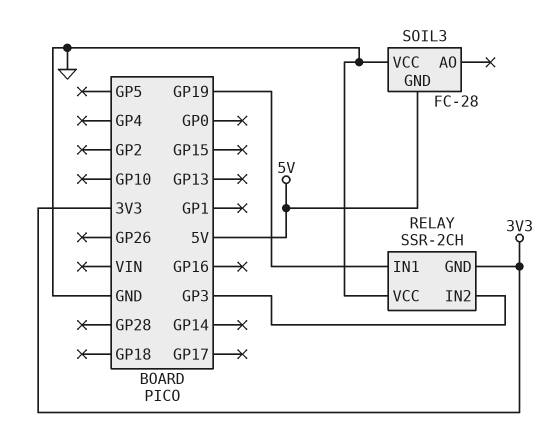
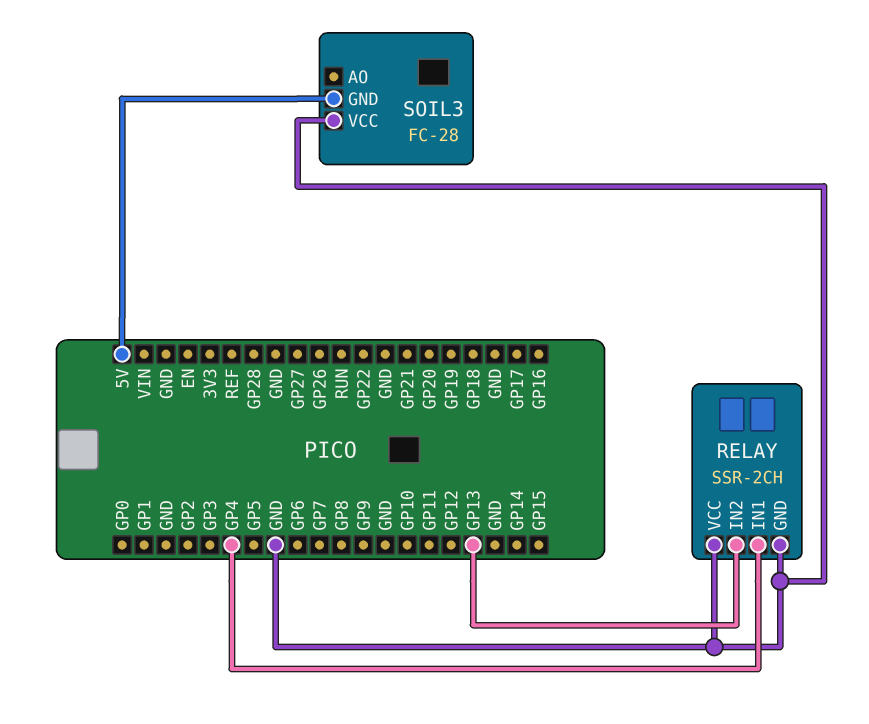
RELAY pin GND: 3V3 -> GND
RELAY pin IN1: GP19 -> GP4
RELAY pin IN2: GP3 -> GP13

